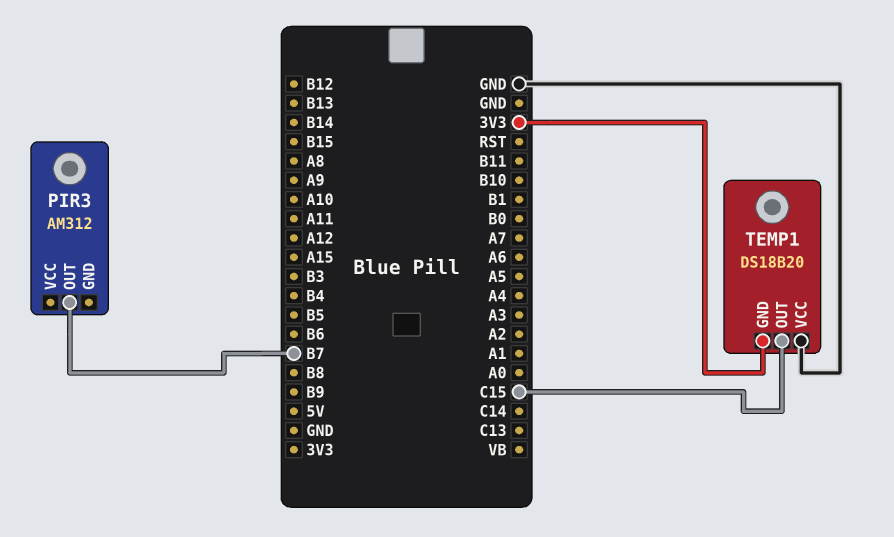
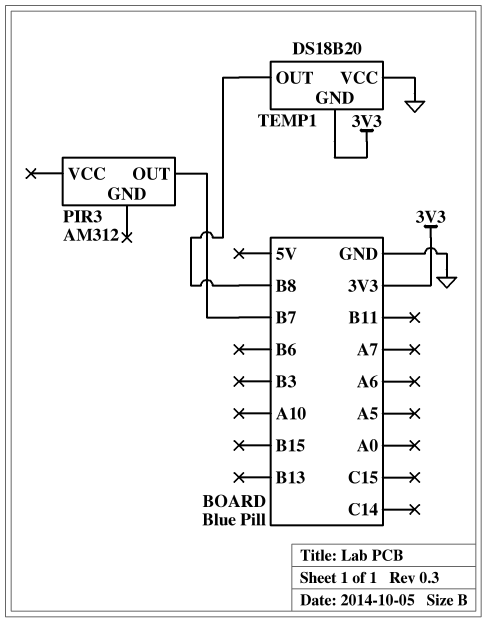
TEMP1 pin OUT: C15 -> B8

